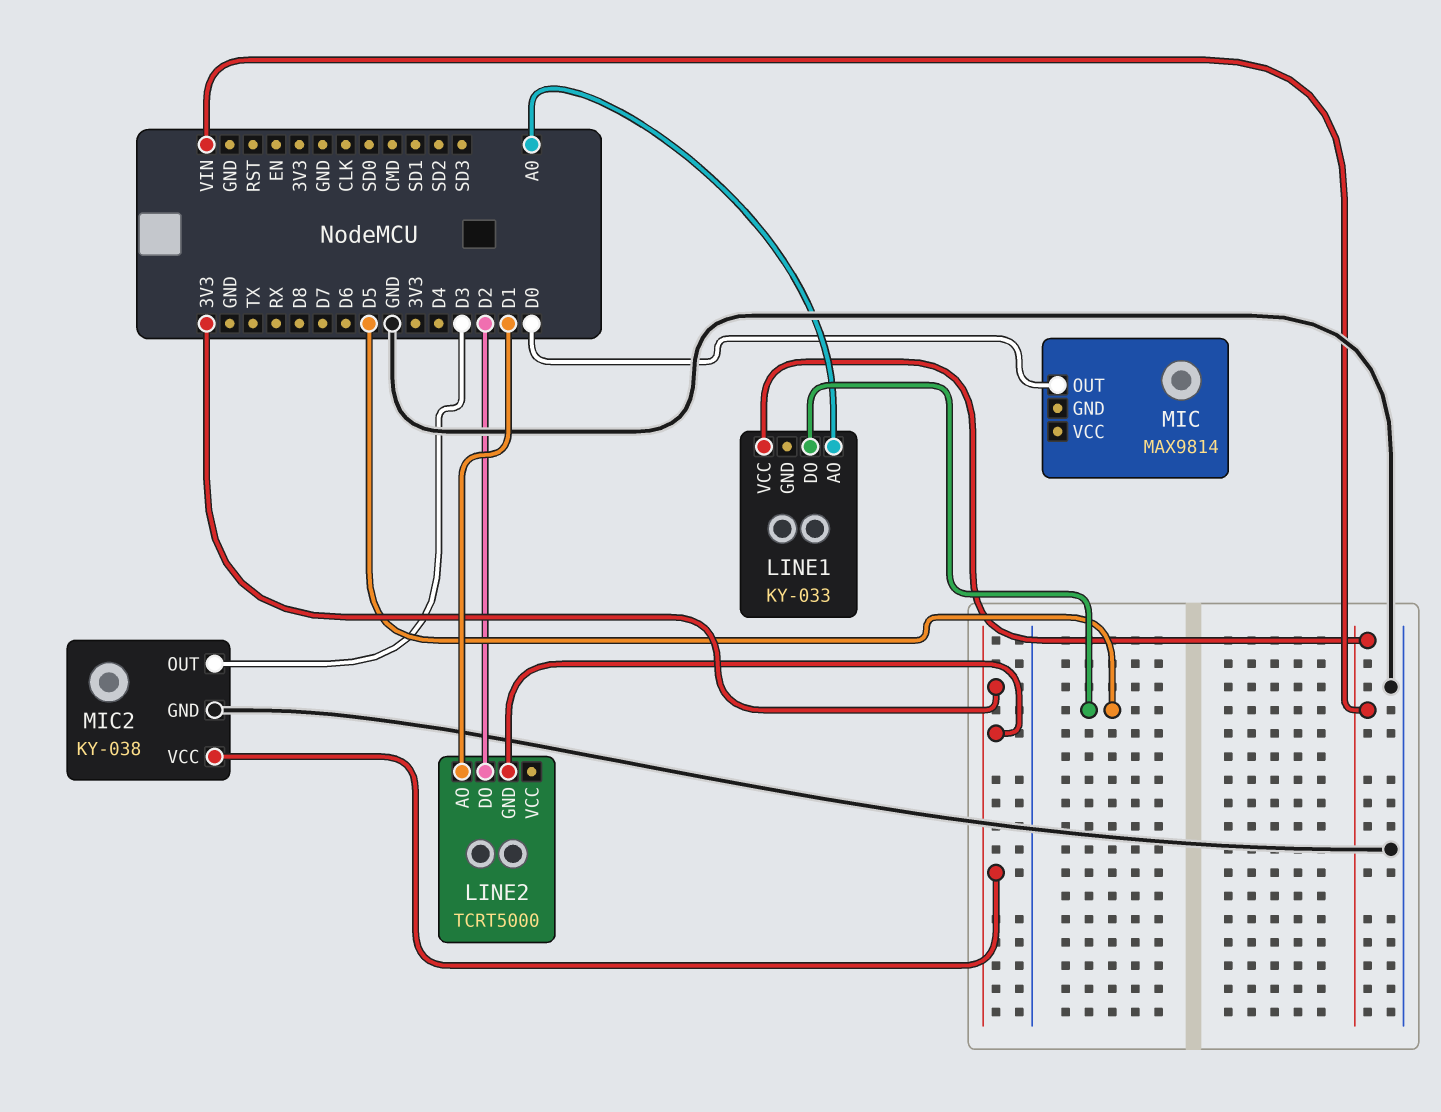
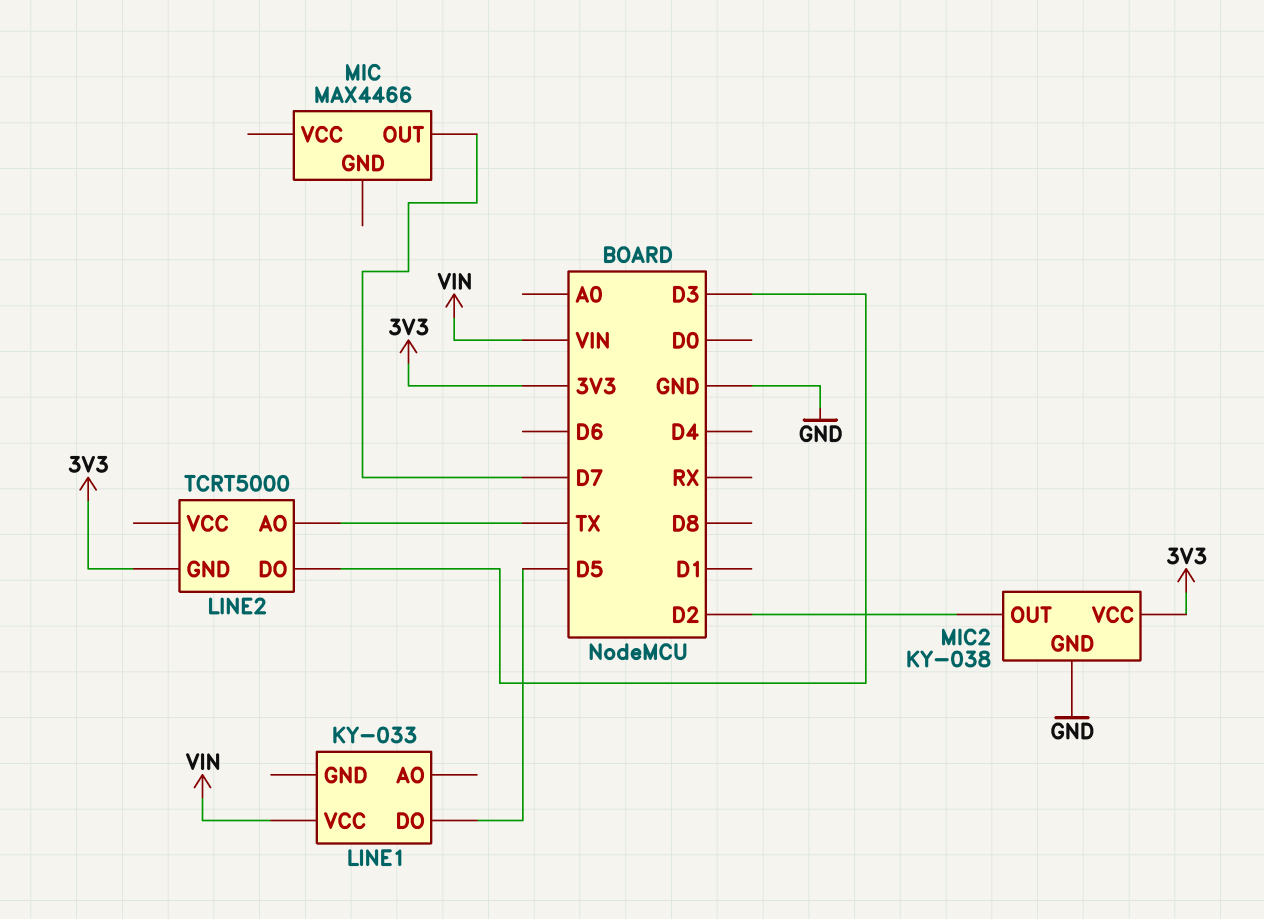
LINE1 pin AO: A0 -> none
LINE2 pin AO: D1 -> TX
LINE2 pin DO: D2 -> D3
MIC: MAX9814 -> MAX4466
MIC pin OUT: D0 -> D7
MIC2 pin OUT: D3 -> D2

